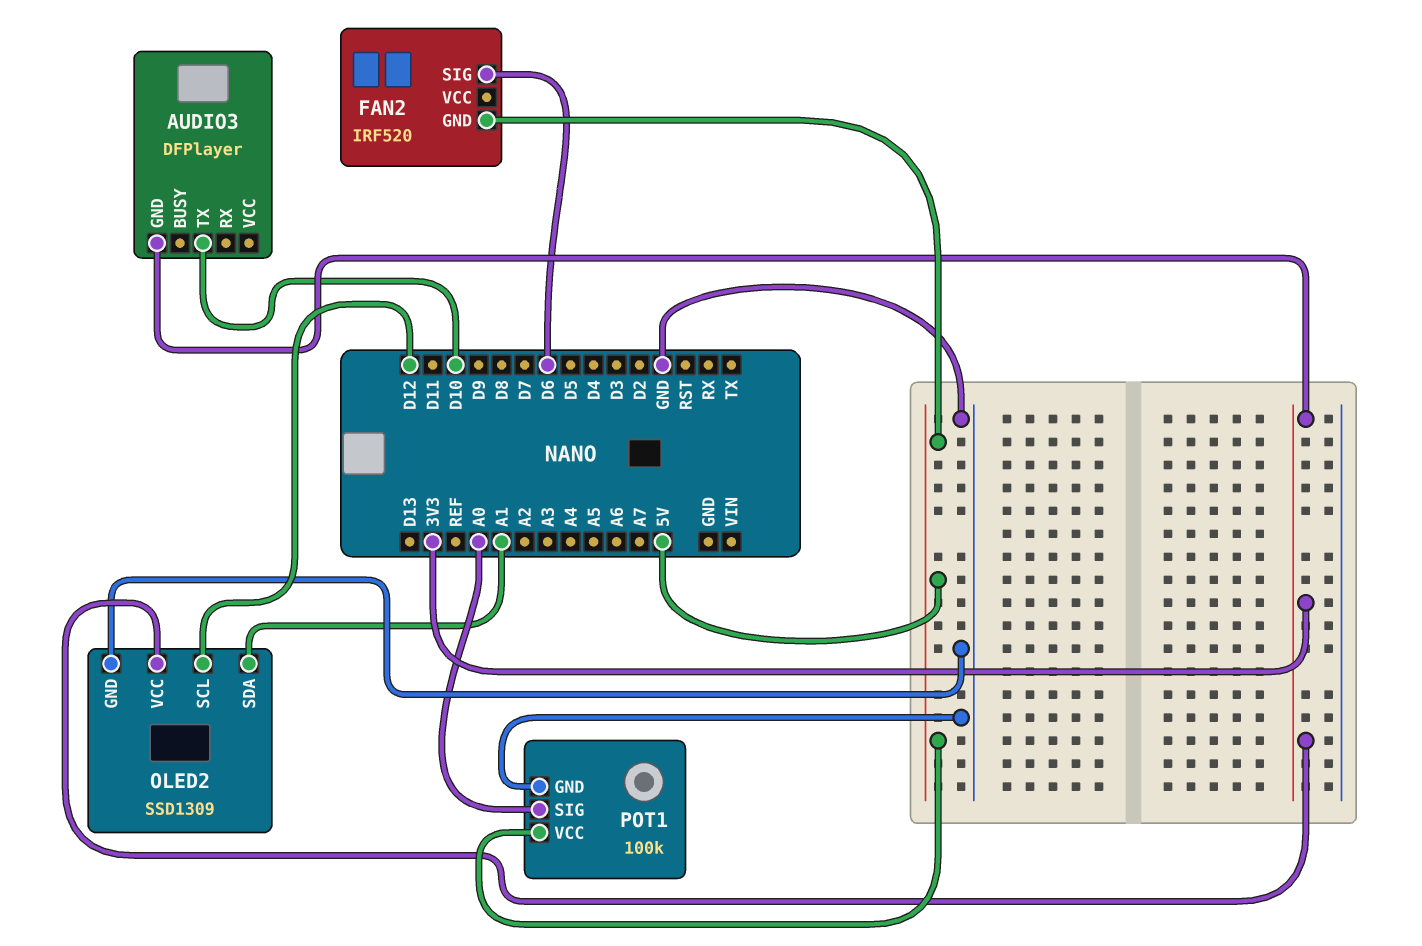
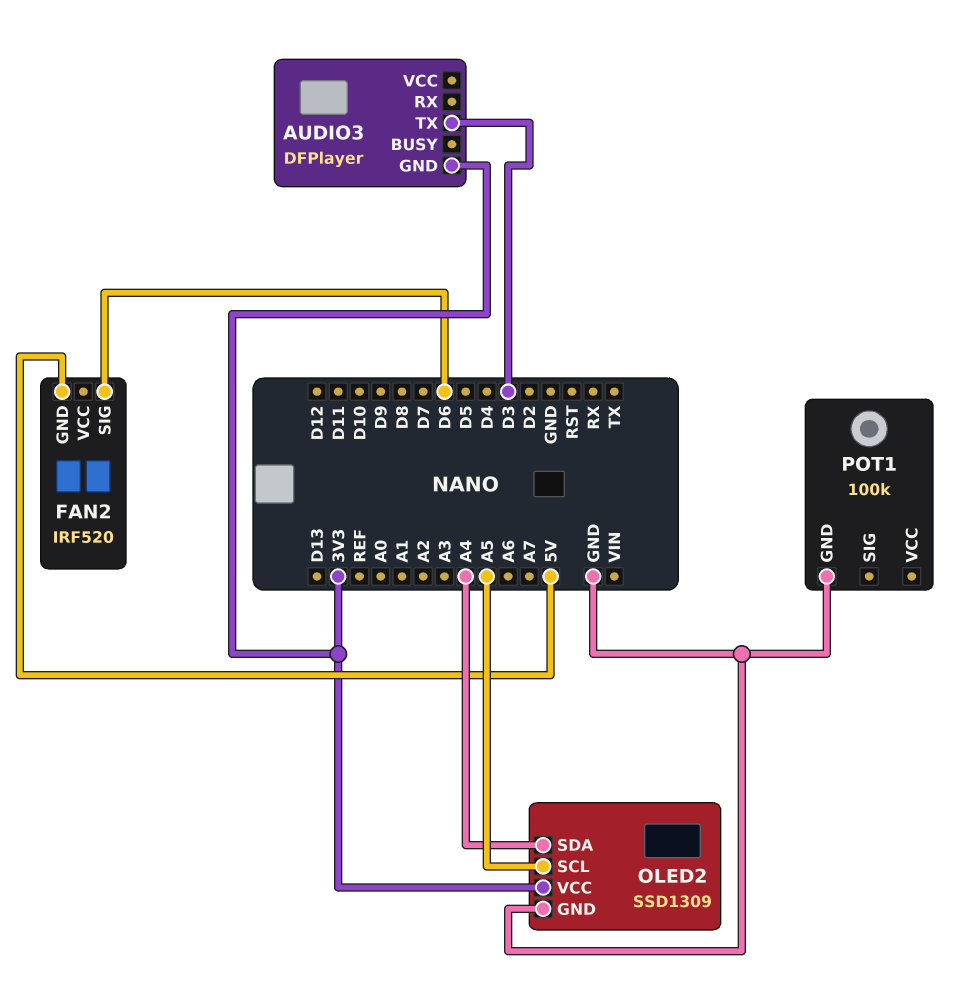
AUDIO3 pin TX: D10 -> D3
OLED2 pin SCL: D12 -> A5
OLED2 pin SDA: A1 -> A4
POT1 pin SIG: A0 -> none
POT1 pin VCC: 5V -> none

